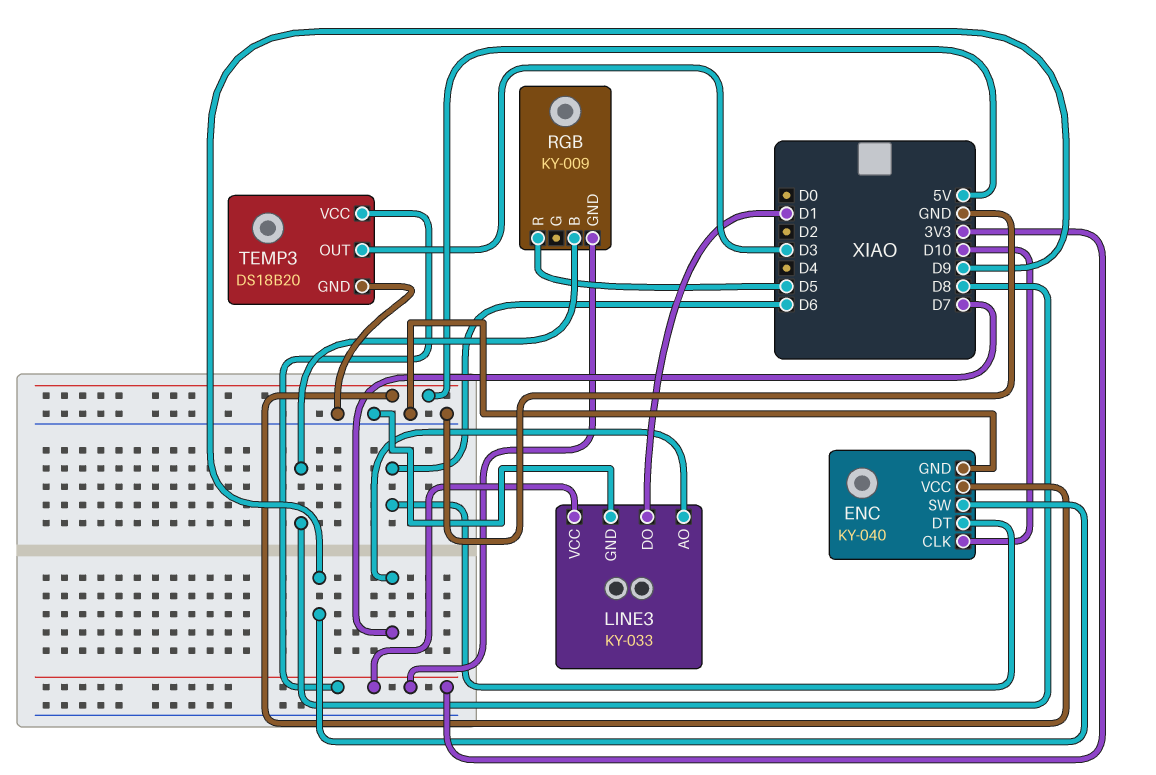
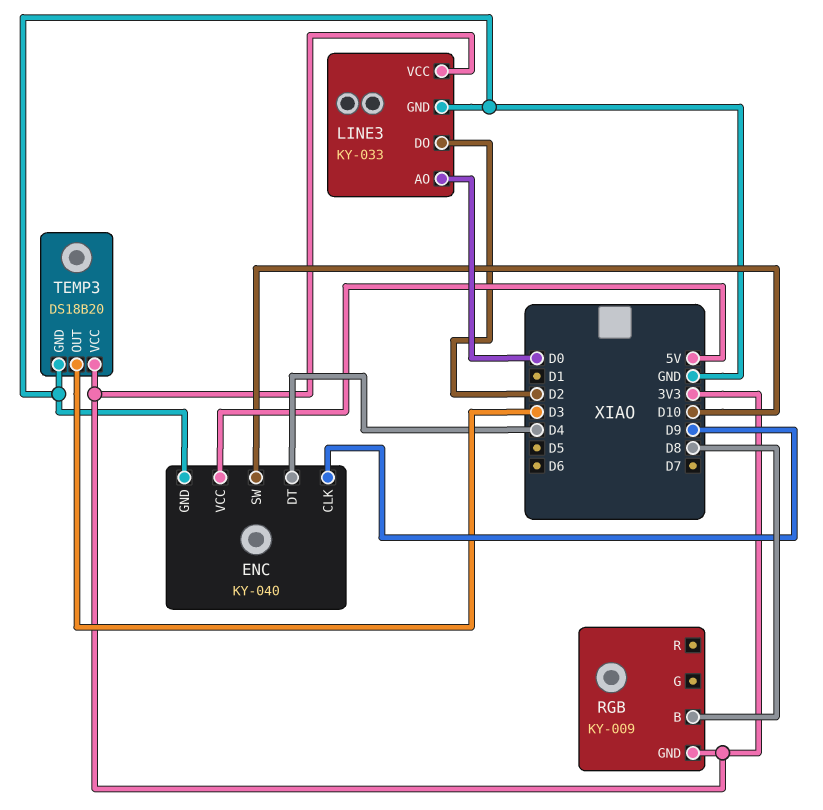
ENC pin CLK: D10 -> D9
ENC pin DT: D6 -> D4
ENC pin SW: D9 -> D10
LINE3 pin AO: D7 -> D0
LINE3 pin DO: D1 -> D2
RGB pin R: D5 -> none

